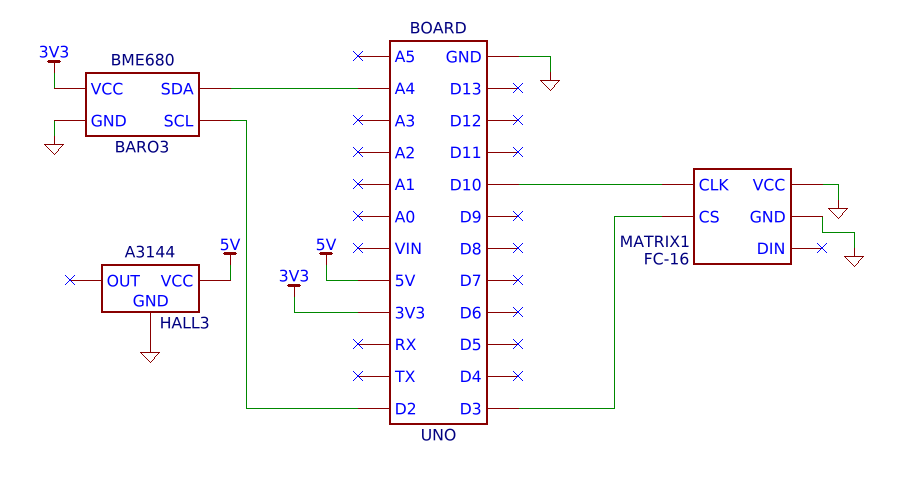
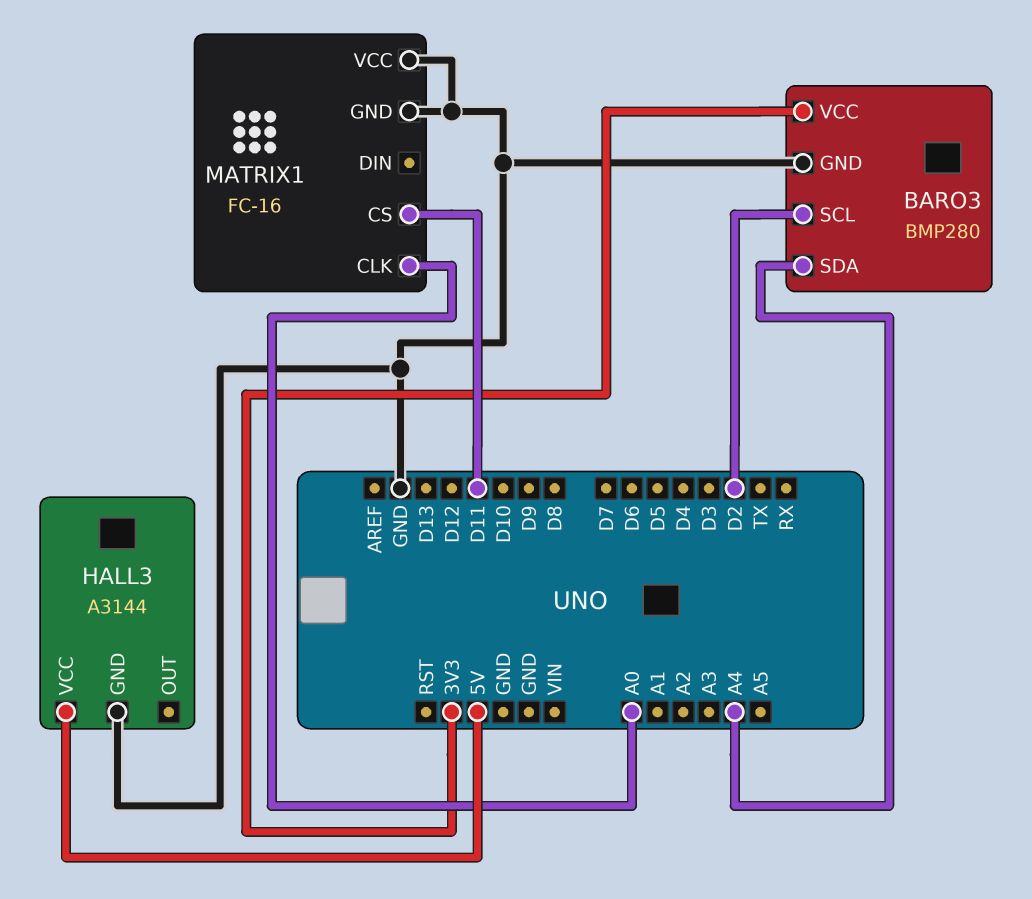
BARO3: BME680 -> BMP280
MATRIX1 pin CLK: D10 -> A0
MATRIX1 pin CS: D3 -> D11

